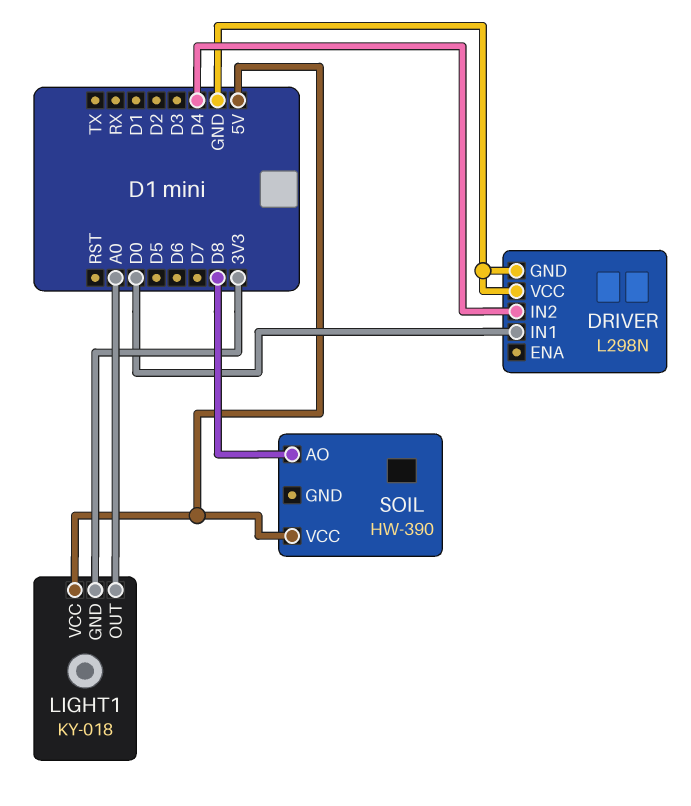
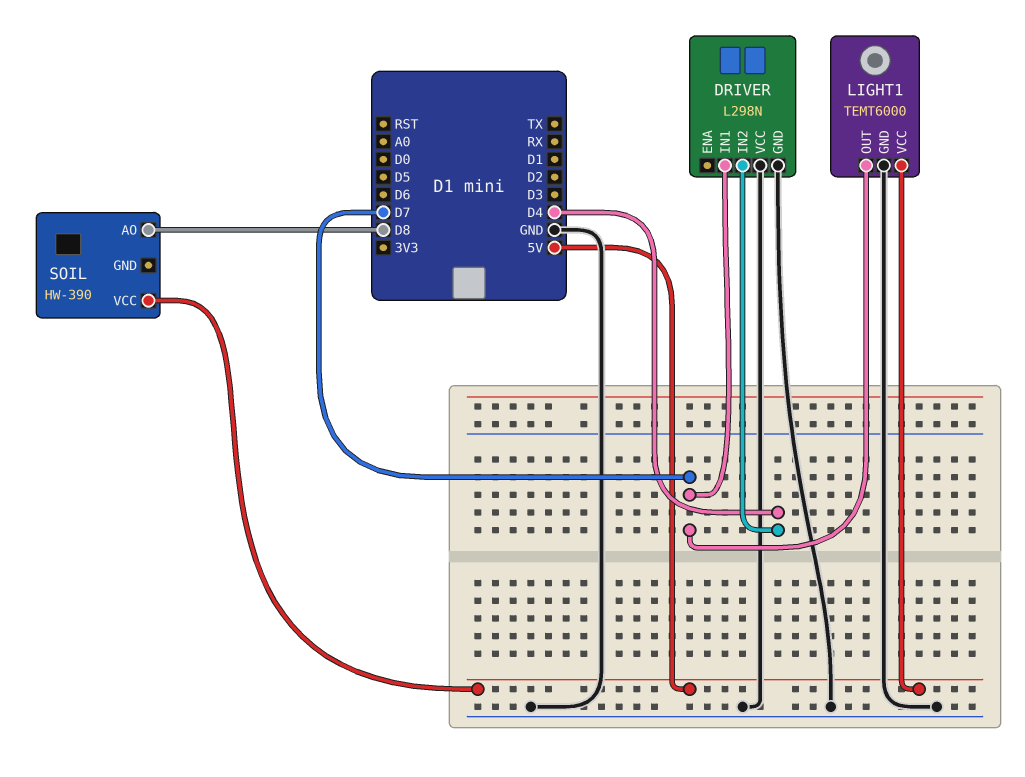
DRIVER pin IN1: D0 -> D7
LIGHT1: KY-018 -> TEMT6000
LIGHT1 pin GND: 3V3 -> GND
LIGHT1 pin OUT: A0 -> D7

